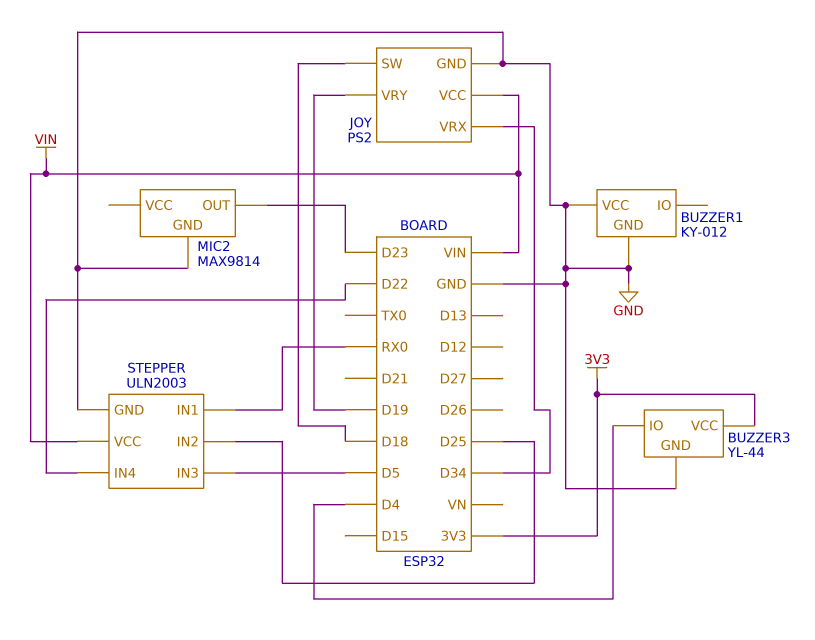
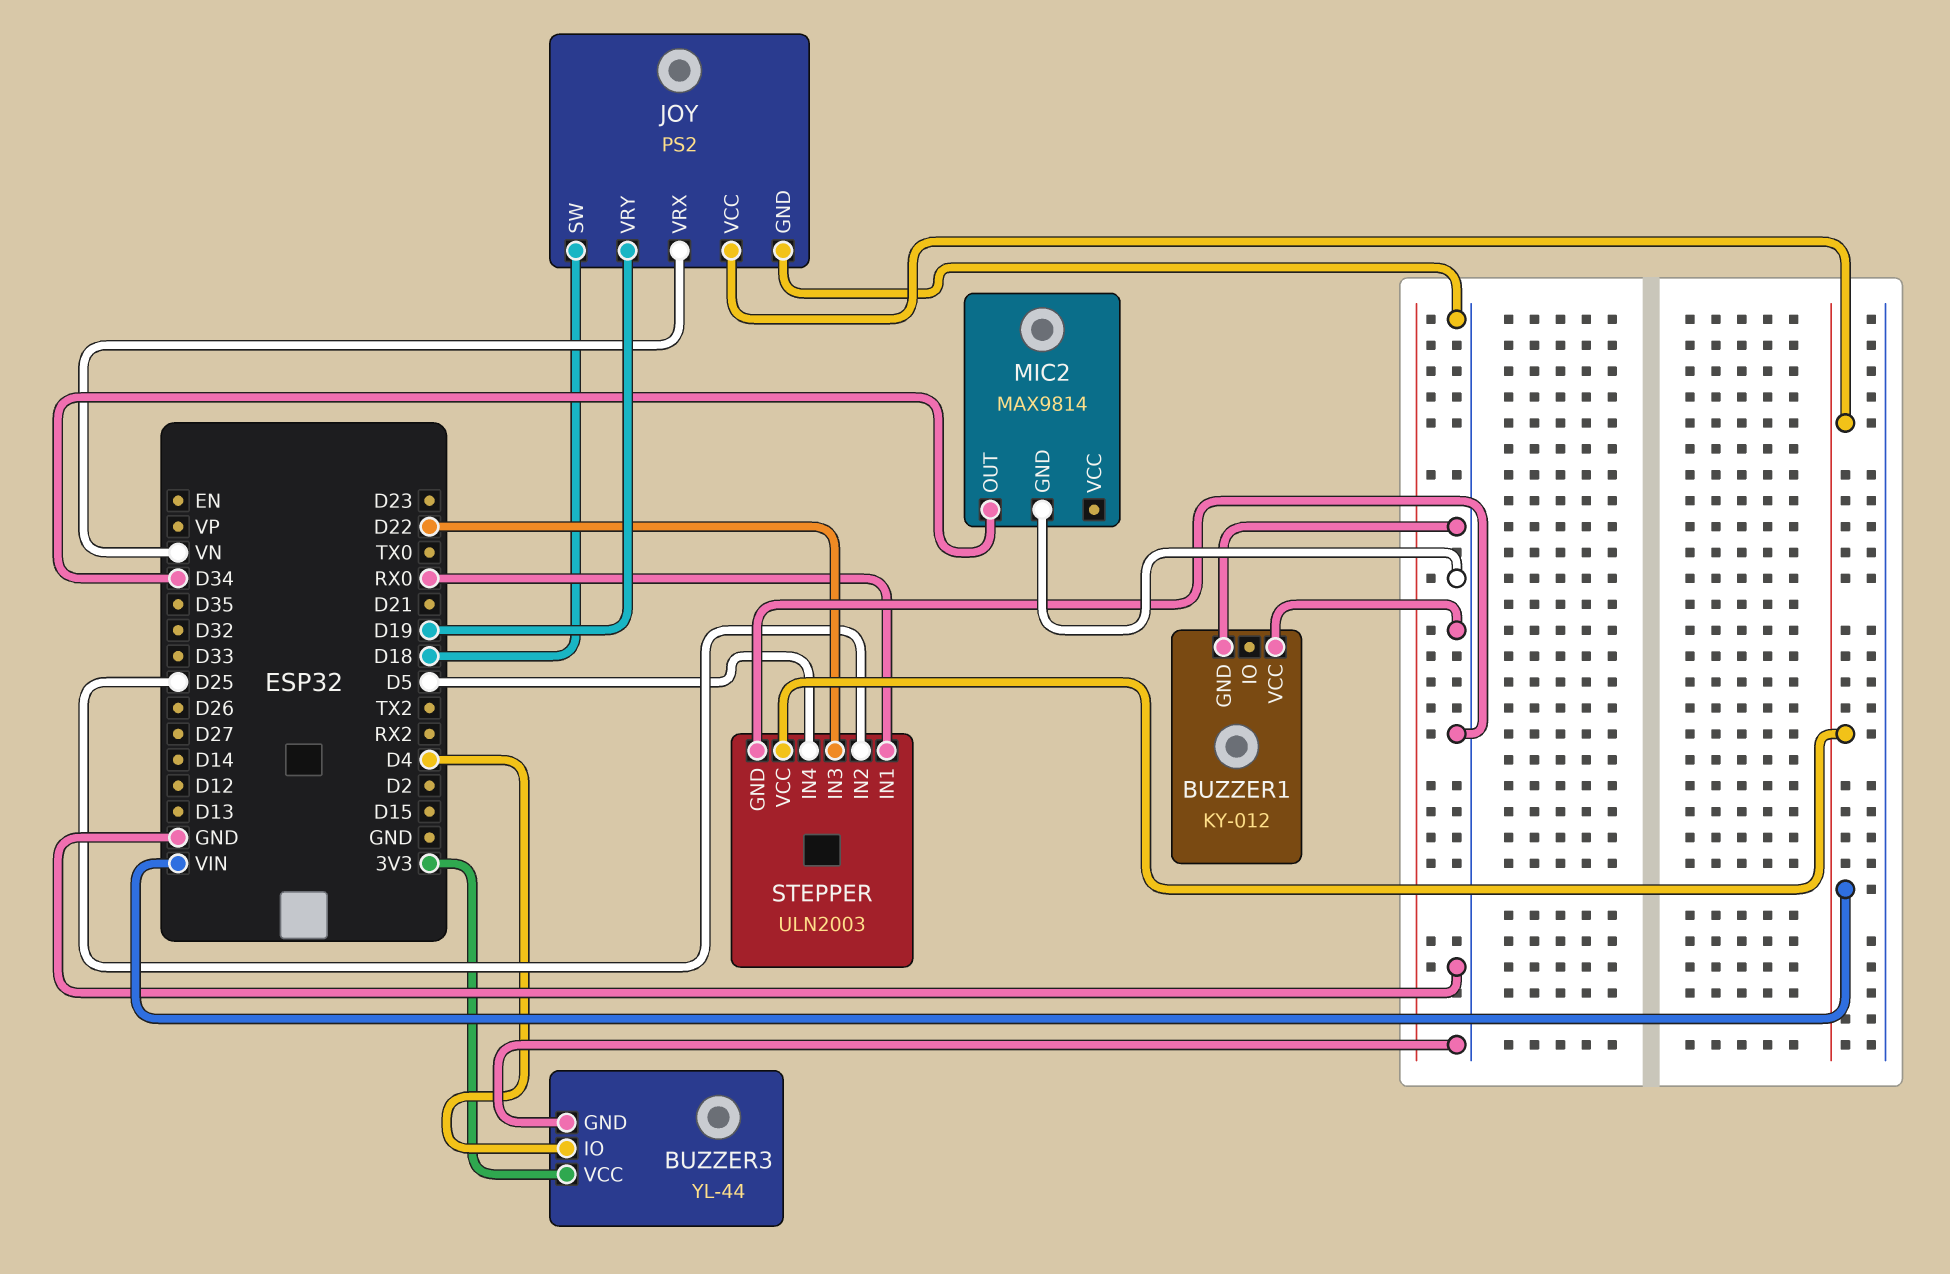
JOY pin VRX: D34 -> VN
MIC2 pin OUT: D23 -> D34
STEPPER pin IN3: D5 -> D22
STEPPER pin IN4: D22 -> D5

